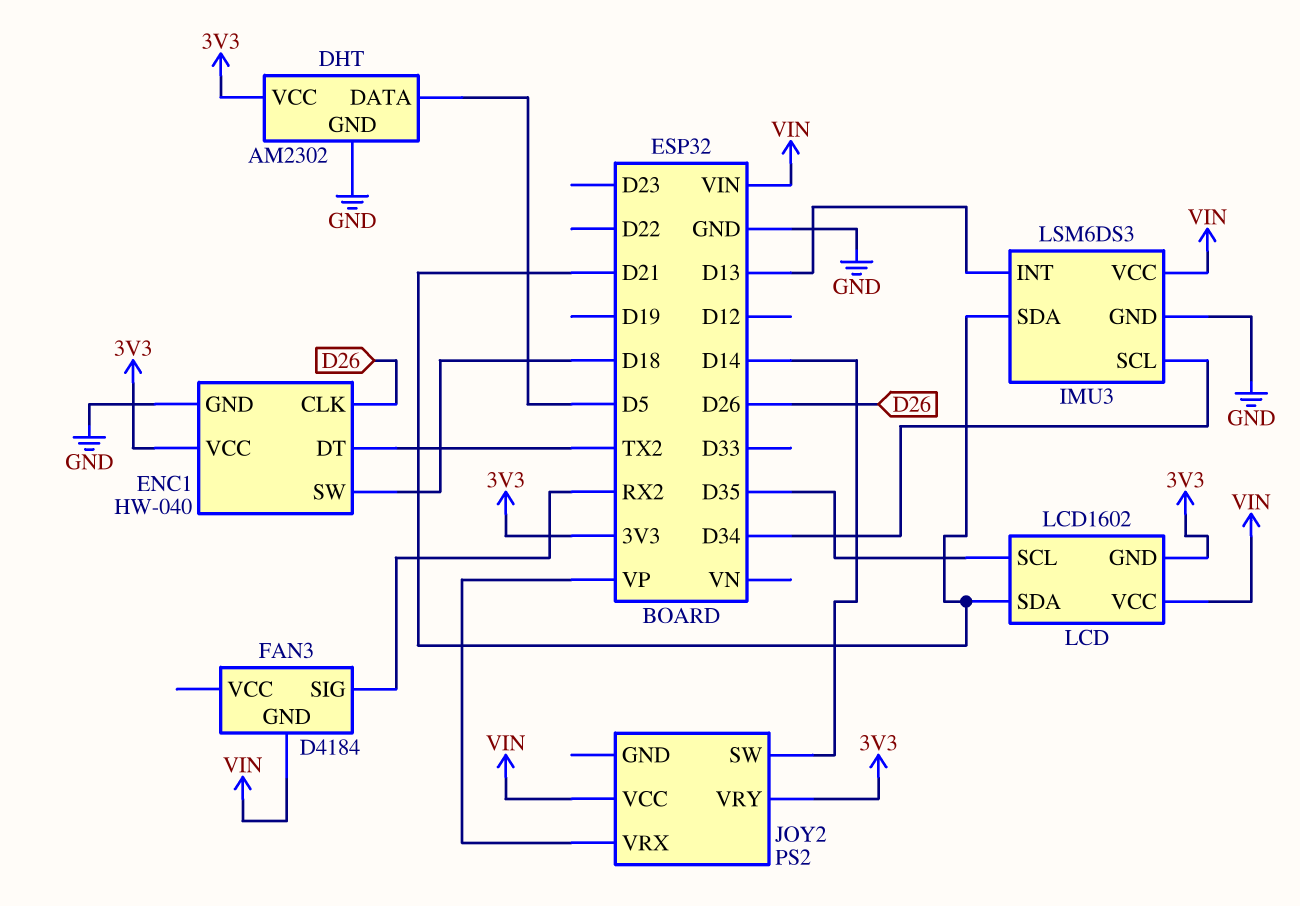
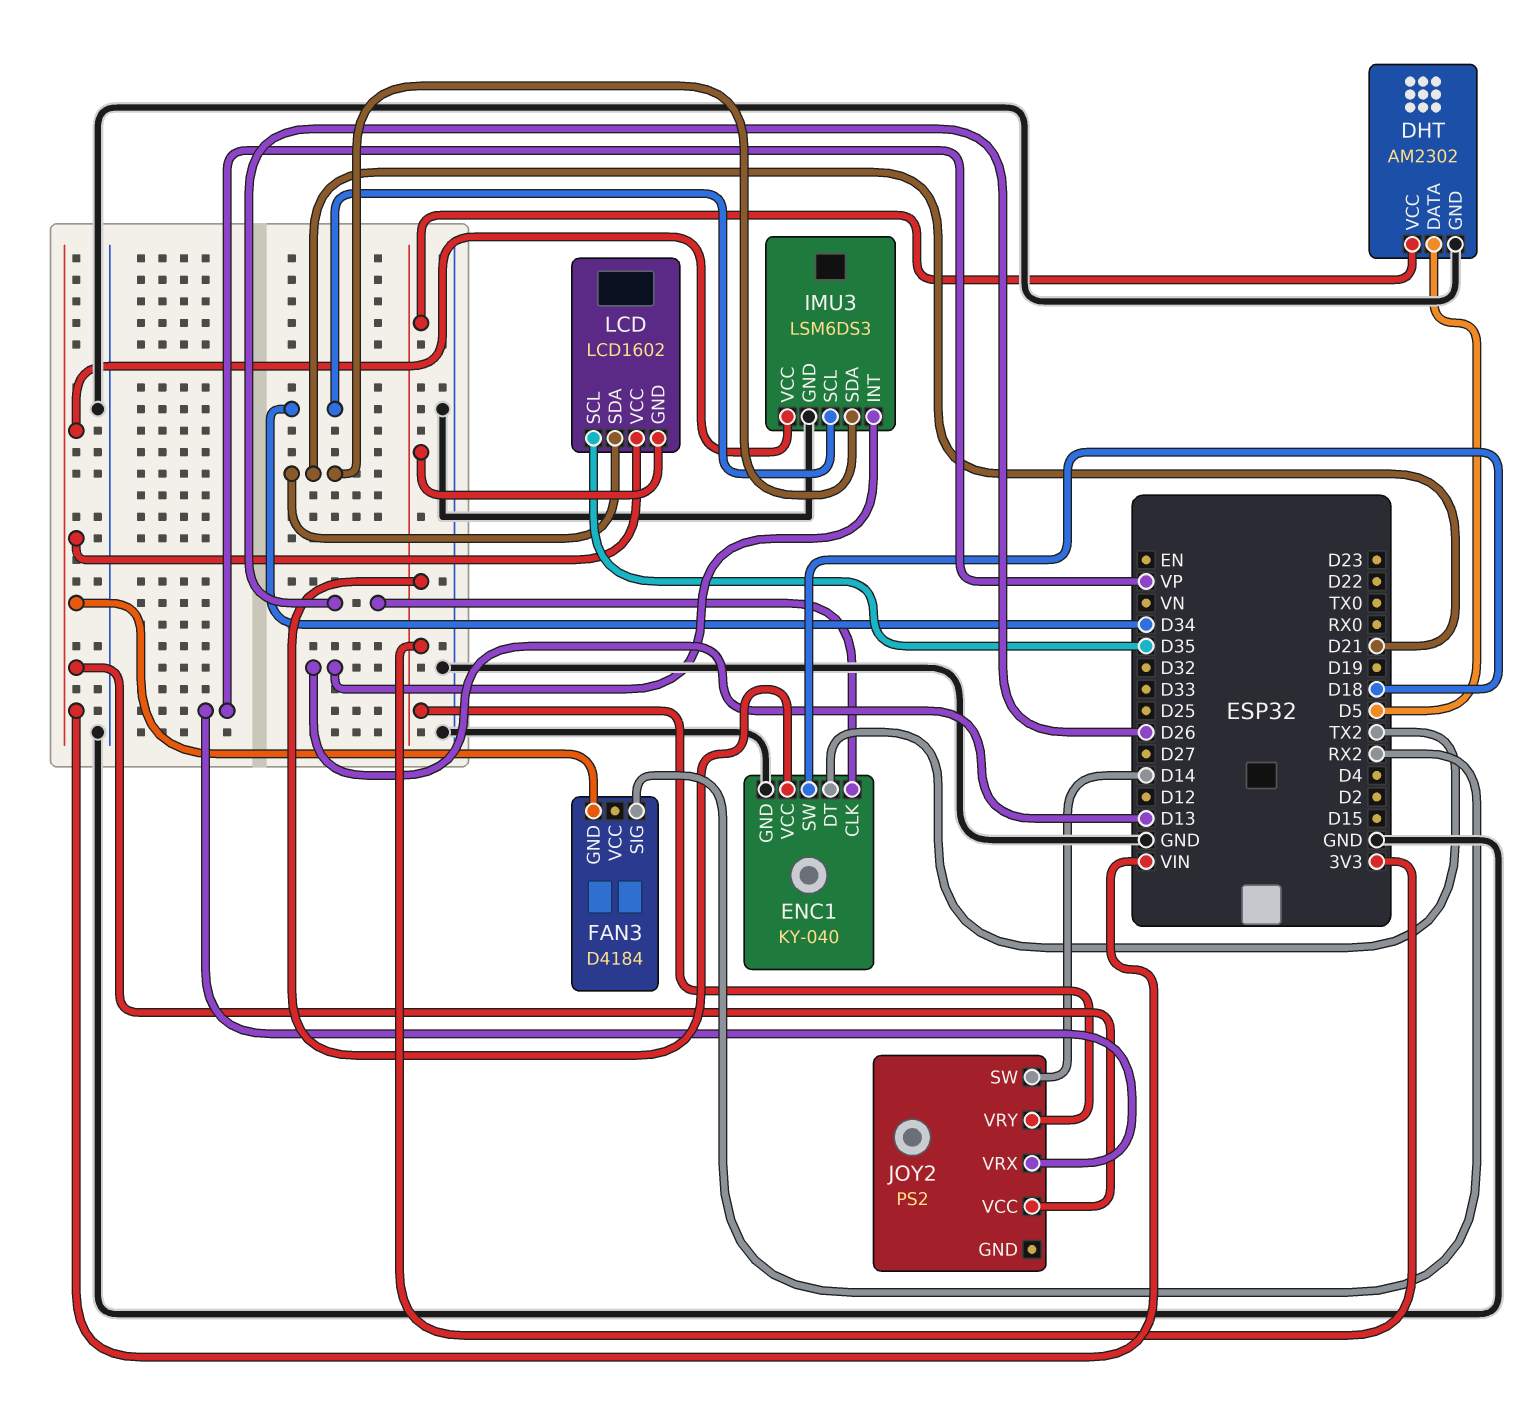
ENC1: HW-040 -> KY-040

